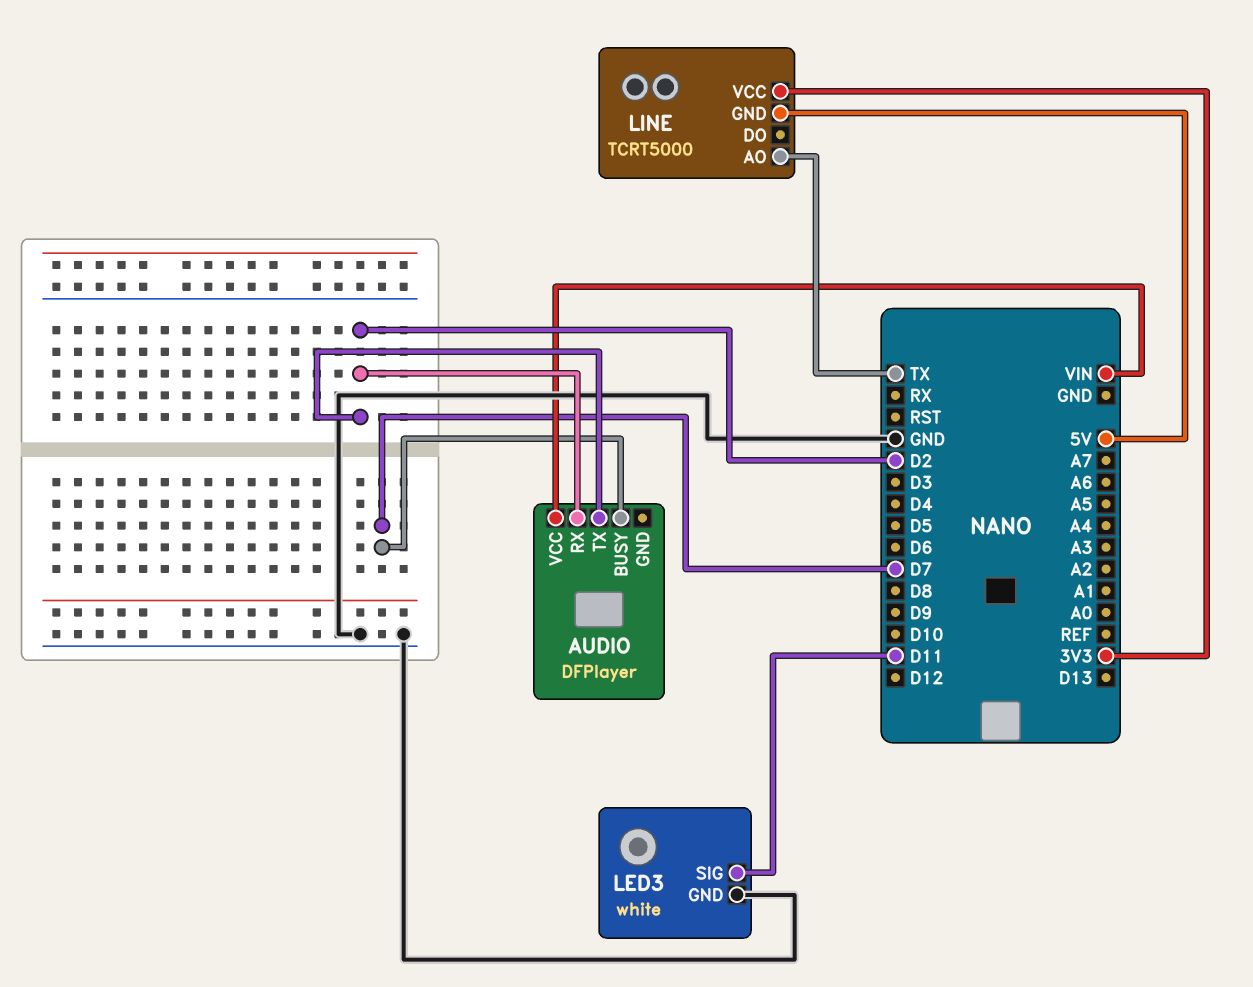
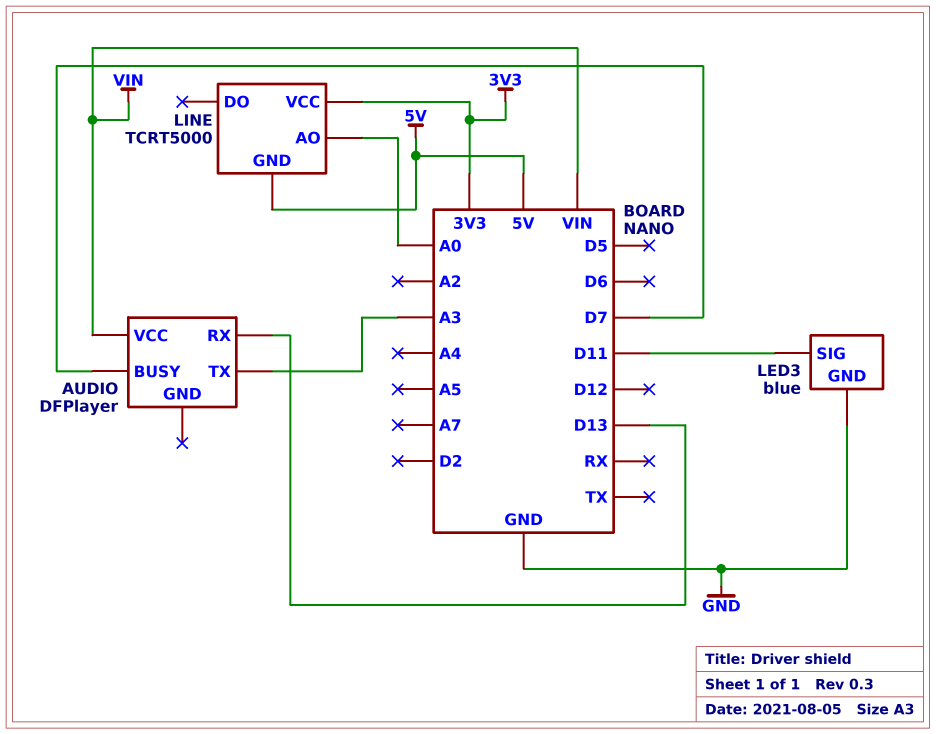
AUDIO pin RX: D2 -> D13
AUDIO pin TX: D2 -> A3
LED3: white -> blue
LINE pin AO: TX -> A0

